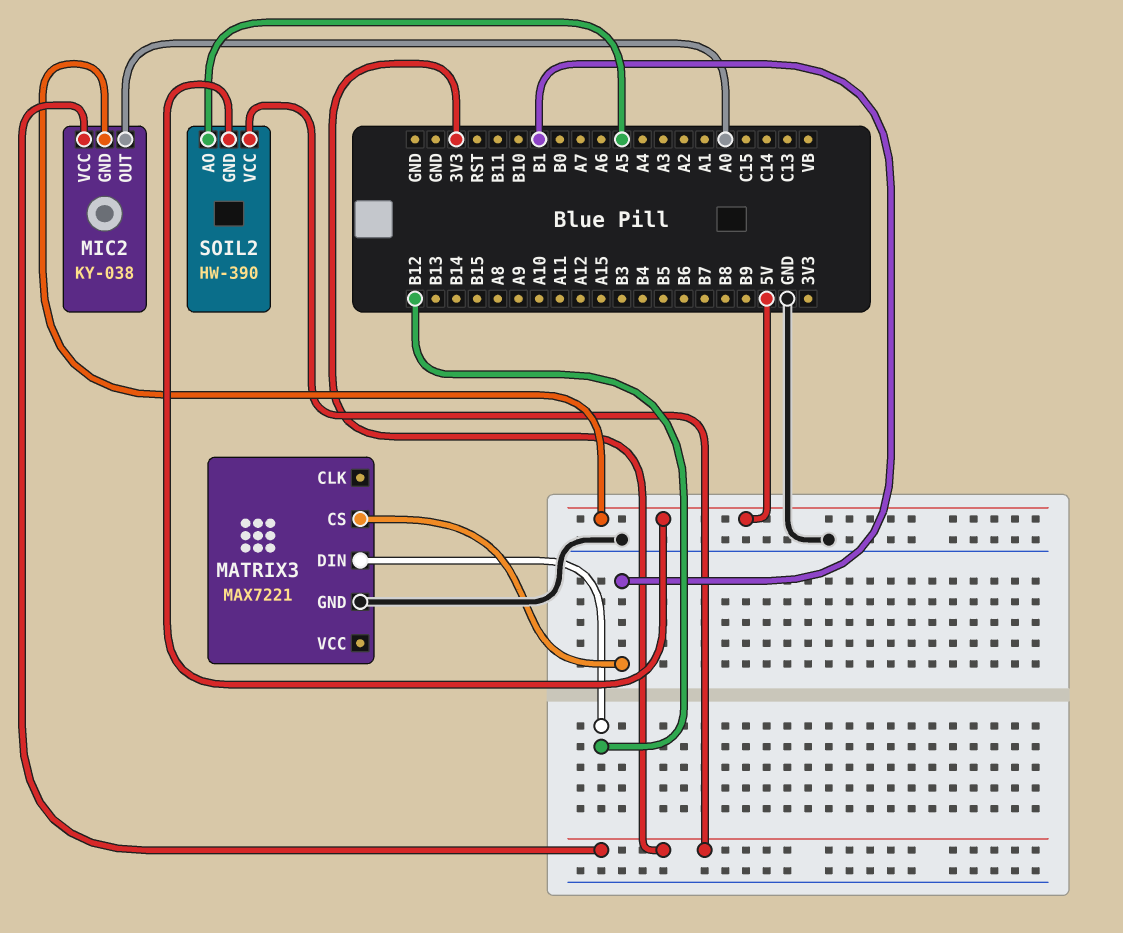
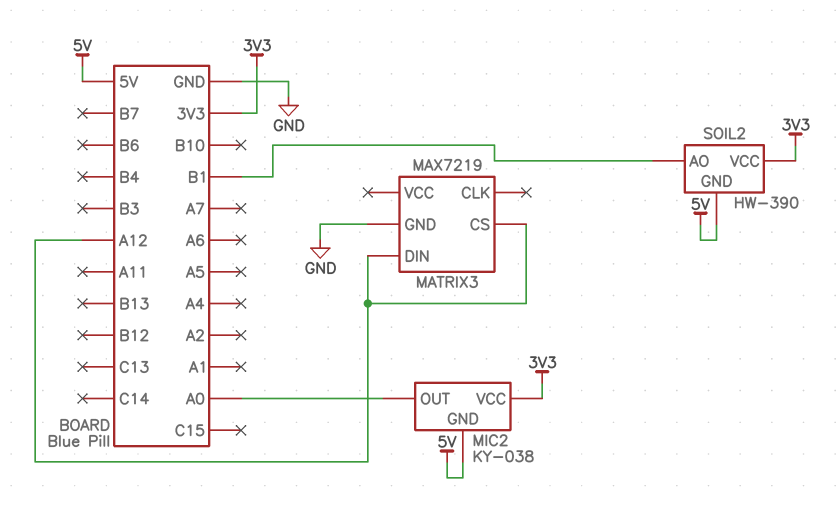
MATRIX3: MAX7221 -> MAX7219
MATRIX3 pin CS: B1 -> A12
MATRIX3 pin DIN: B12 -> A12
SOIL2 pin AO: A5 -> B1

